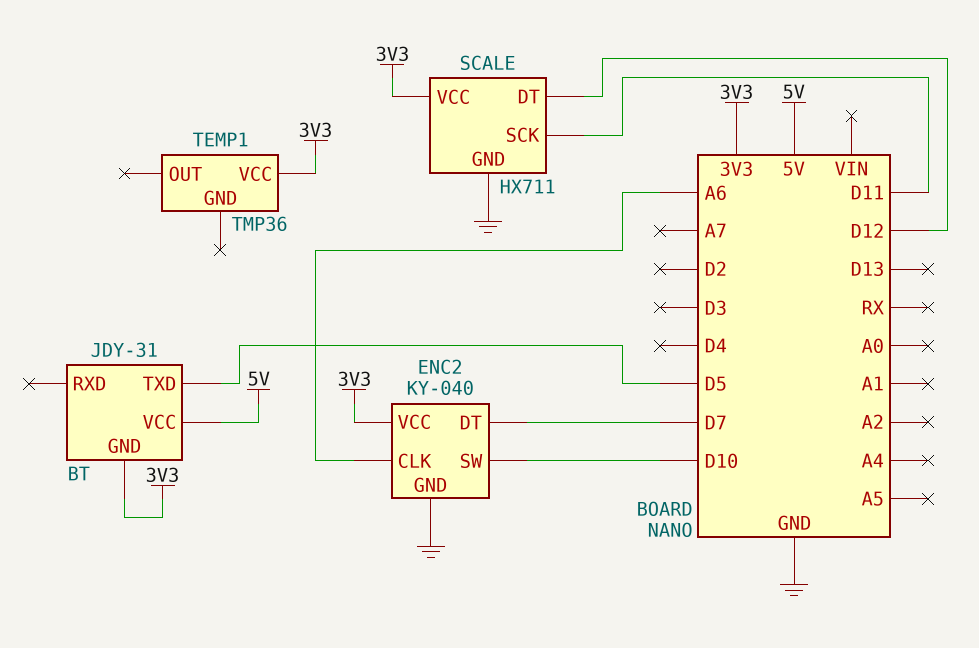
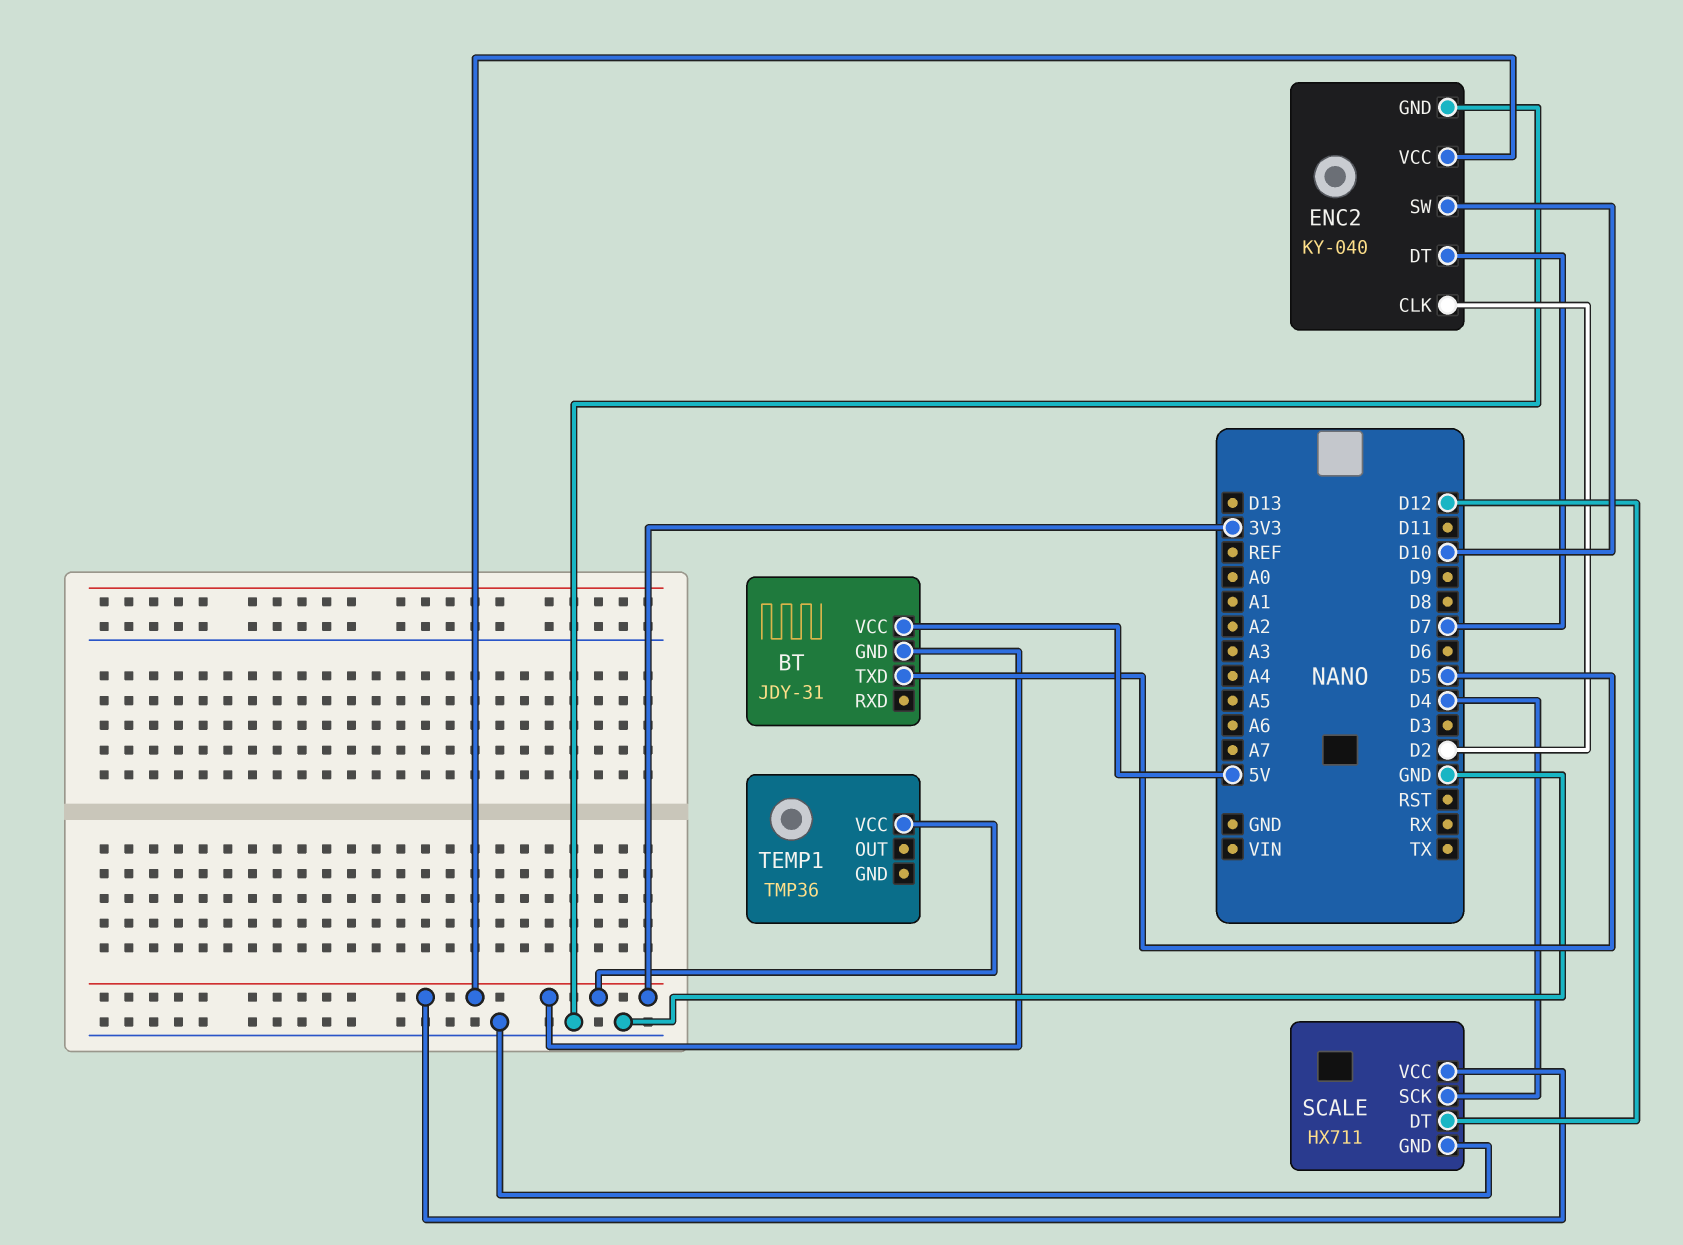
ENC2 pin CLK: A6 -> D2
SCALE pin SCK: D11 -> D4

